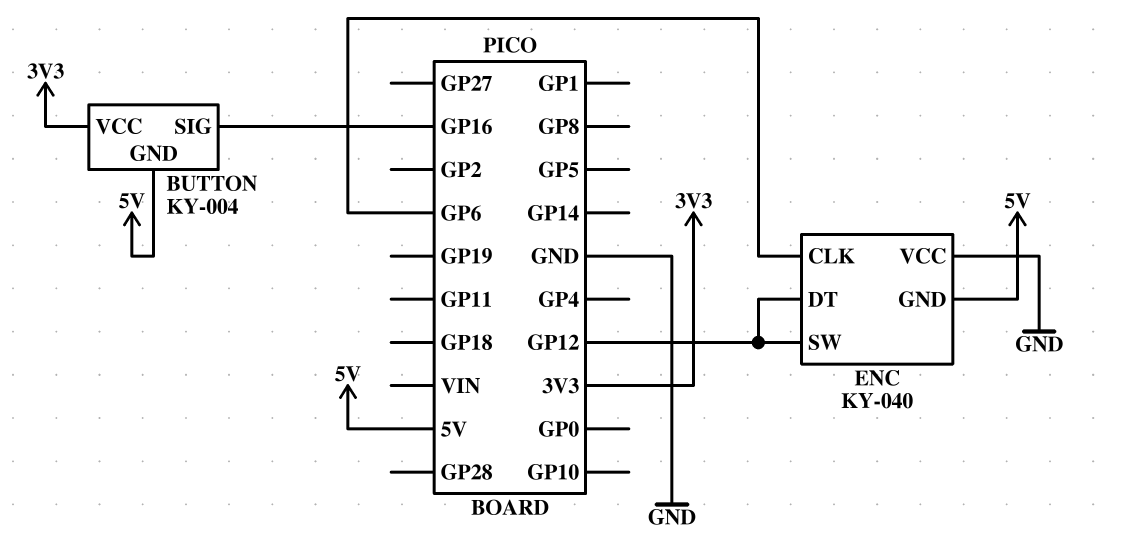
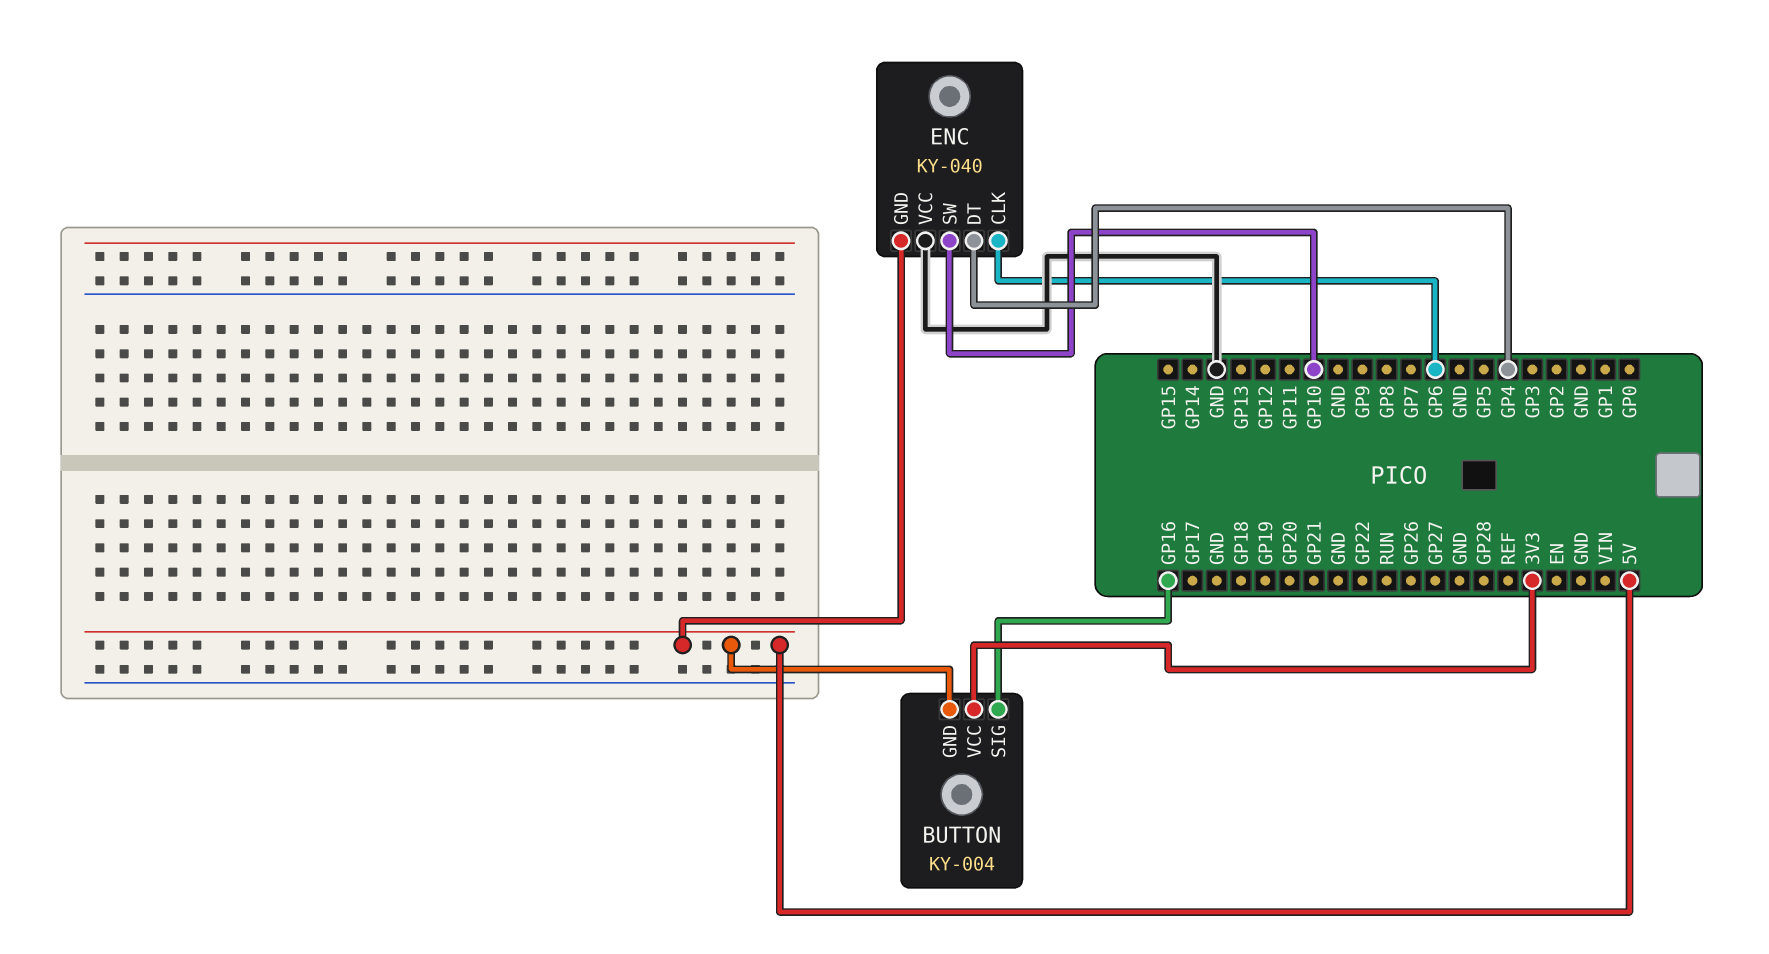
ENC pin DT: GP12 -> GP4
ENC pin SW: GP12 -> GP10

